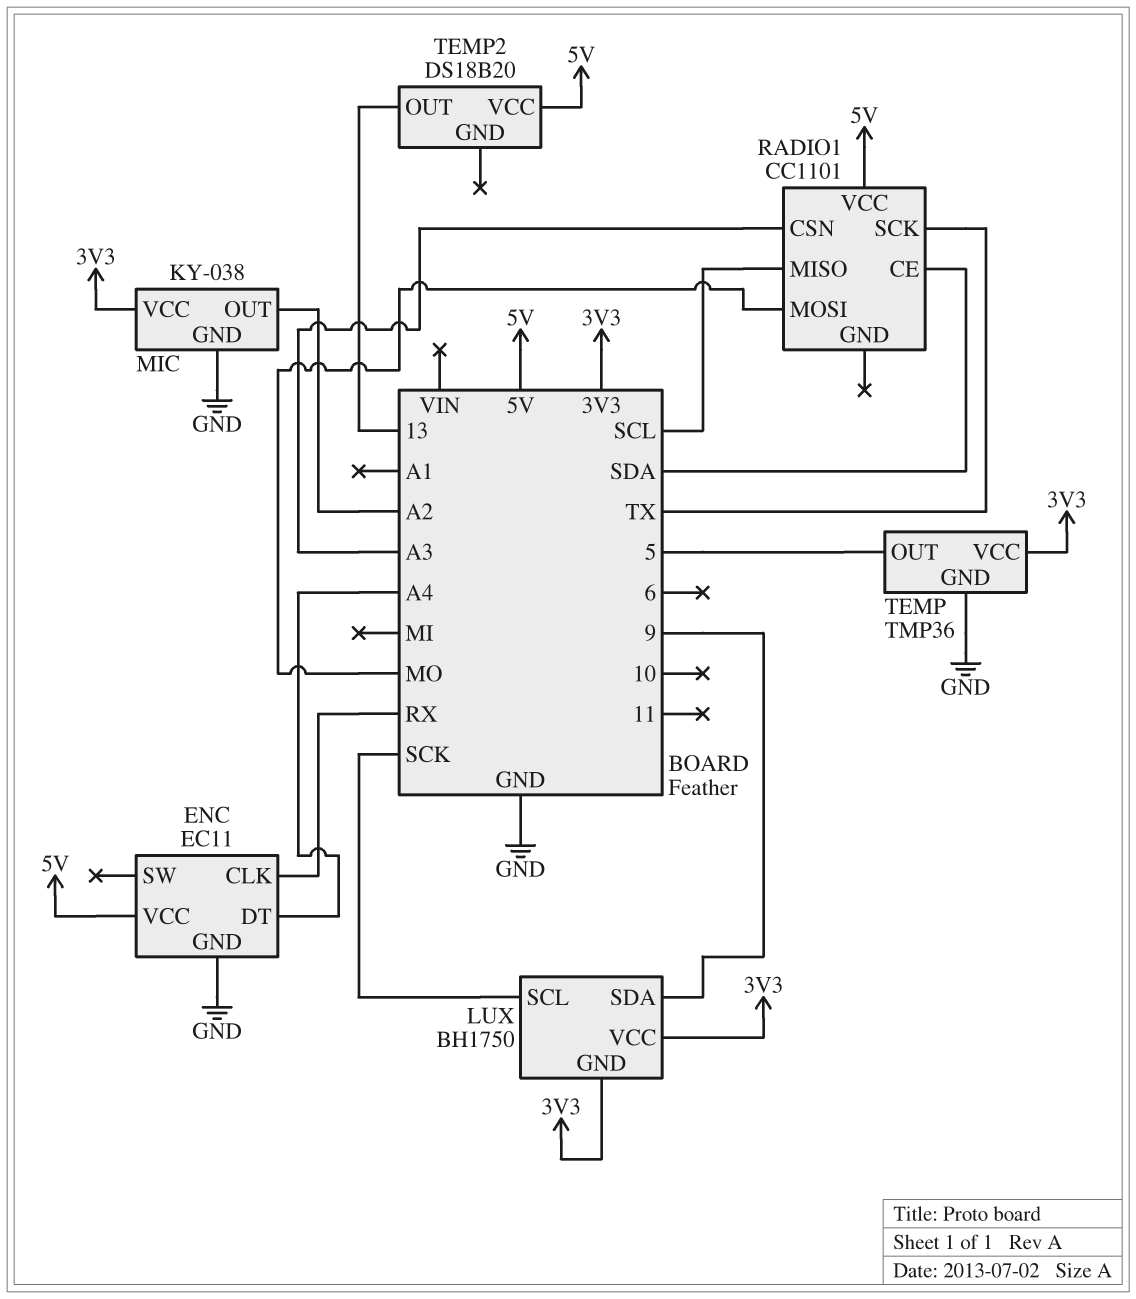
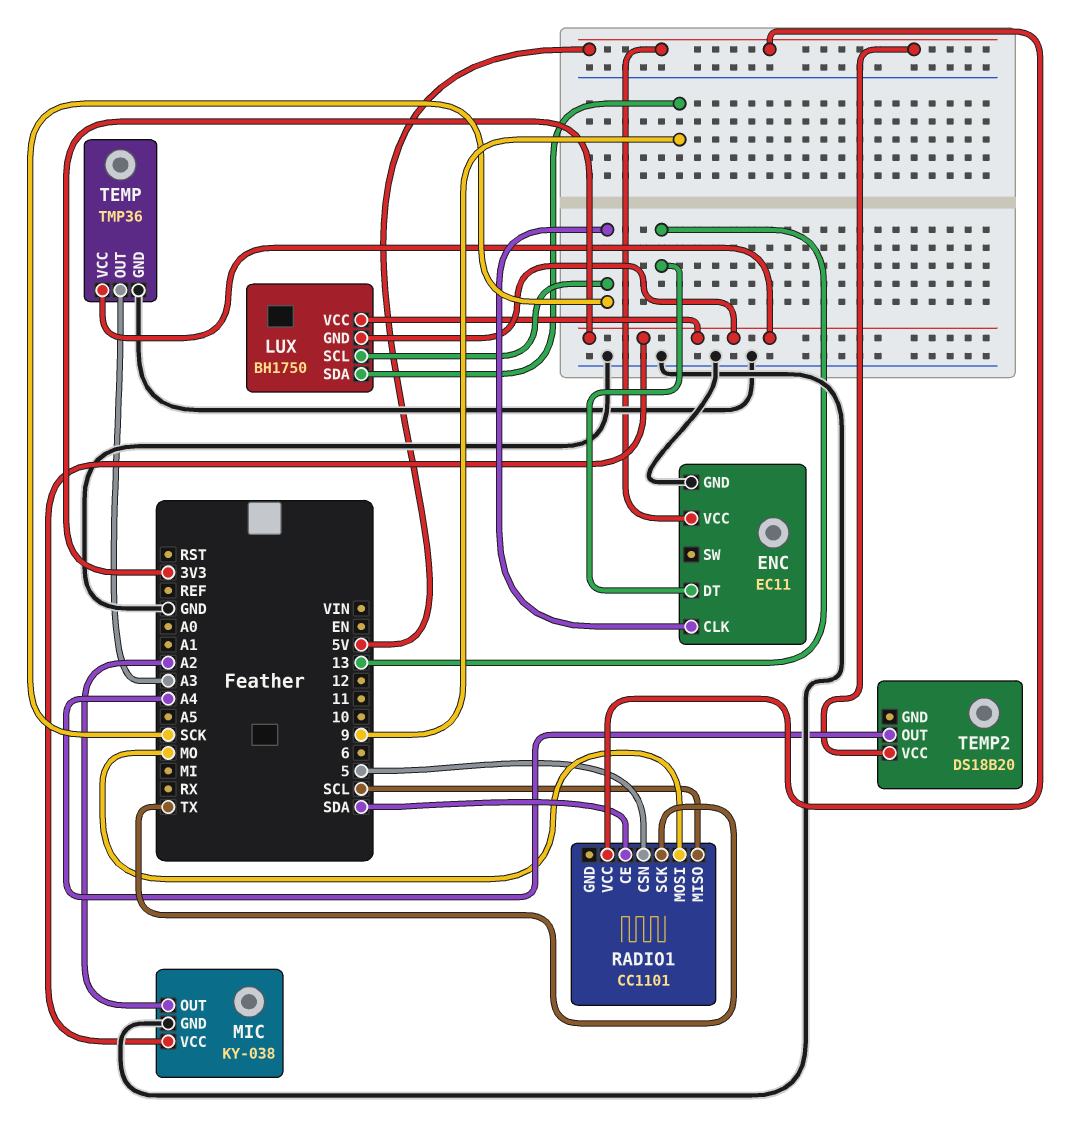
ENC pin CLK: RX -> SCK
ENC pin DT: A4 -> 13
RADIO1 pin CSN: A3 -> 5
TEMP pin OUT: 5 -> A3
TEMP2 pin OUT: 13 -> A4

